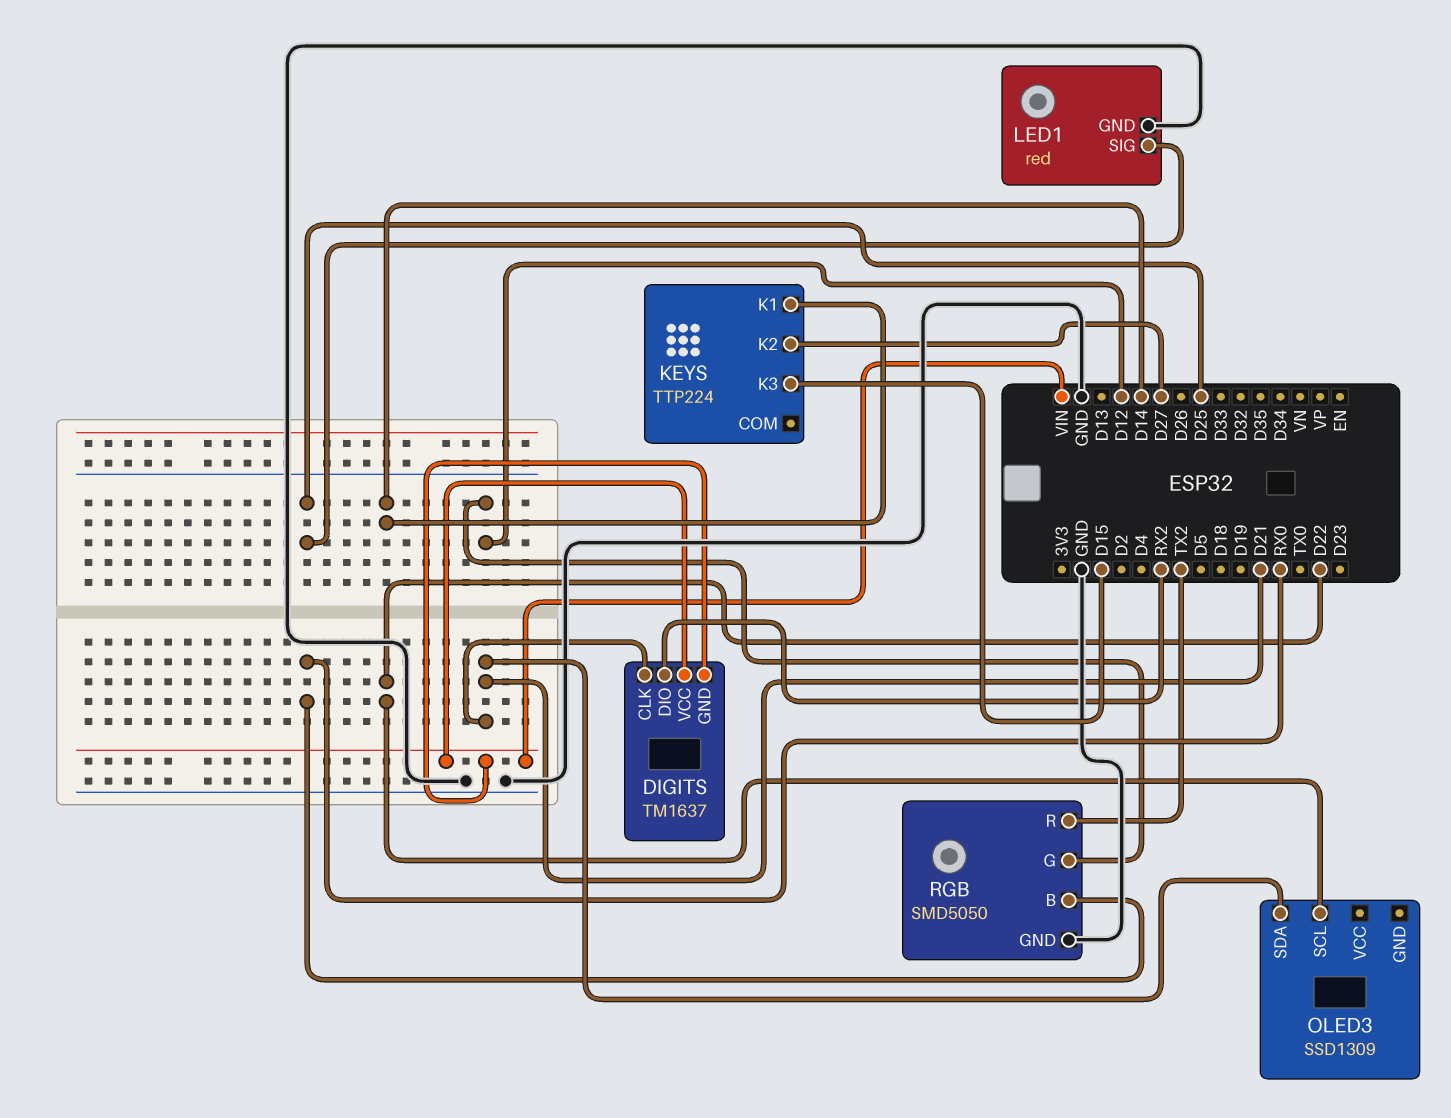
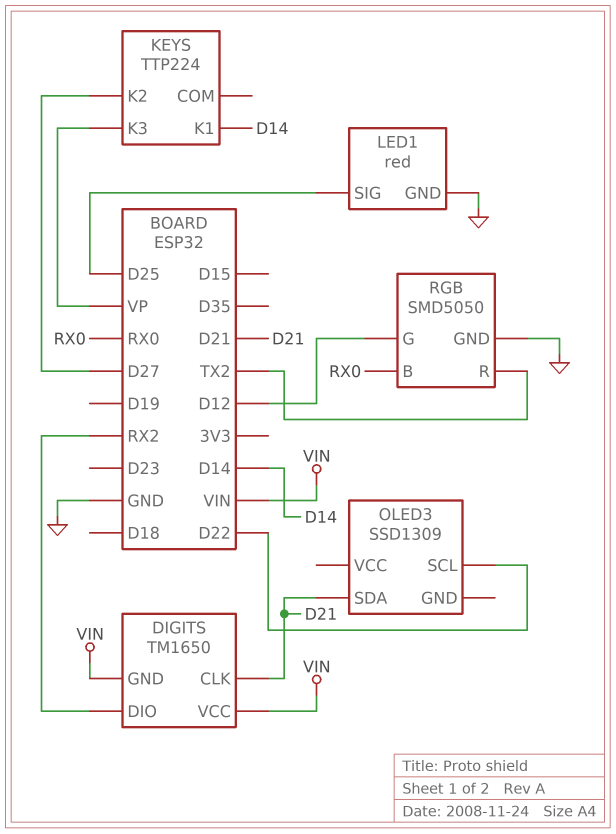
DIGITS: TM1637 -> TM1650
KEYS pin K3: D15 -> VP

